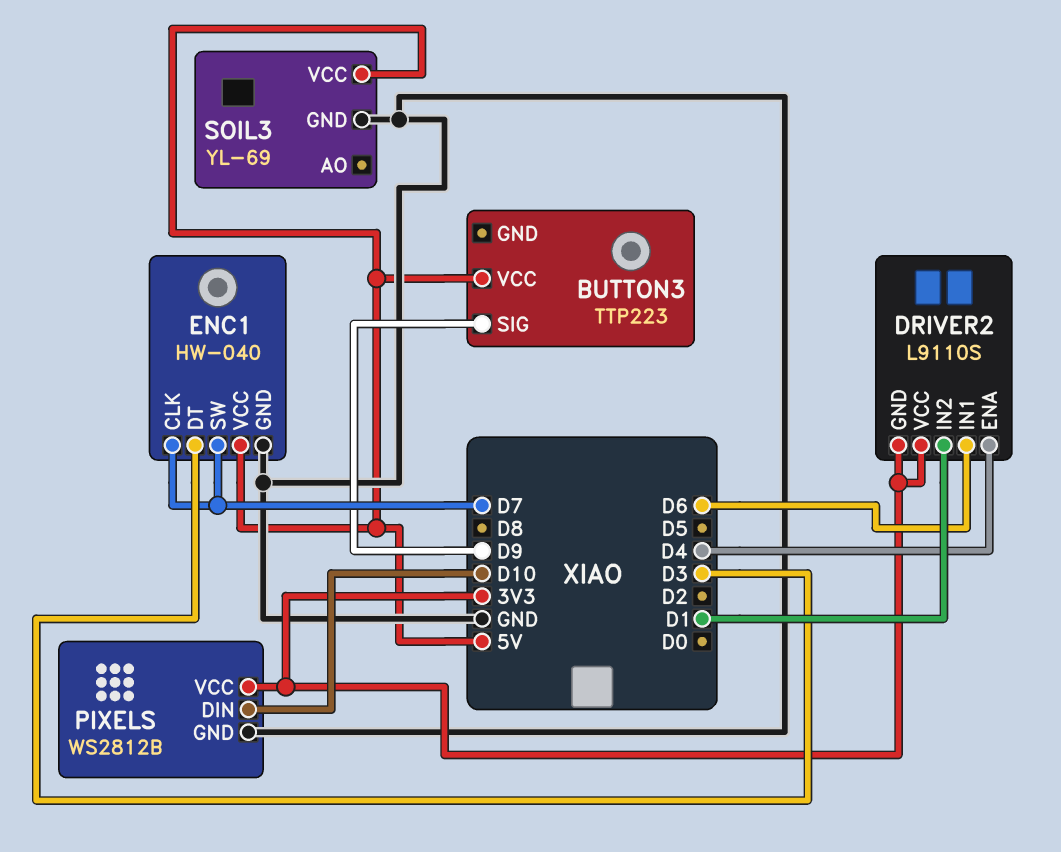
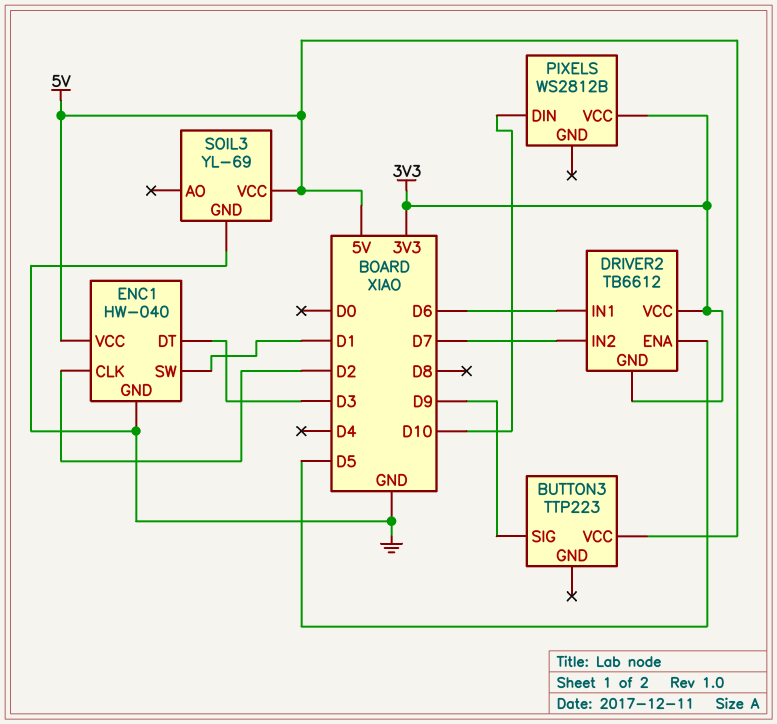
DRIVER2: L9110S -> TB6612
DRIVER2 pin ENA: D4 -> D5
DRIVER2 pin IN2: D1 -> D7
ENC1 pin CLK: D7 -> D2
ENC1 pin SW: D7 -> D1
PIXELS pin GND: GND -> none

